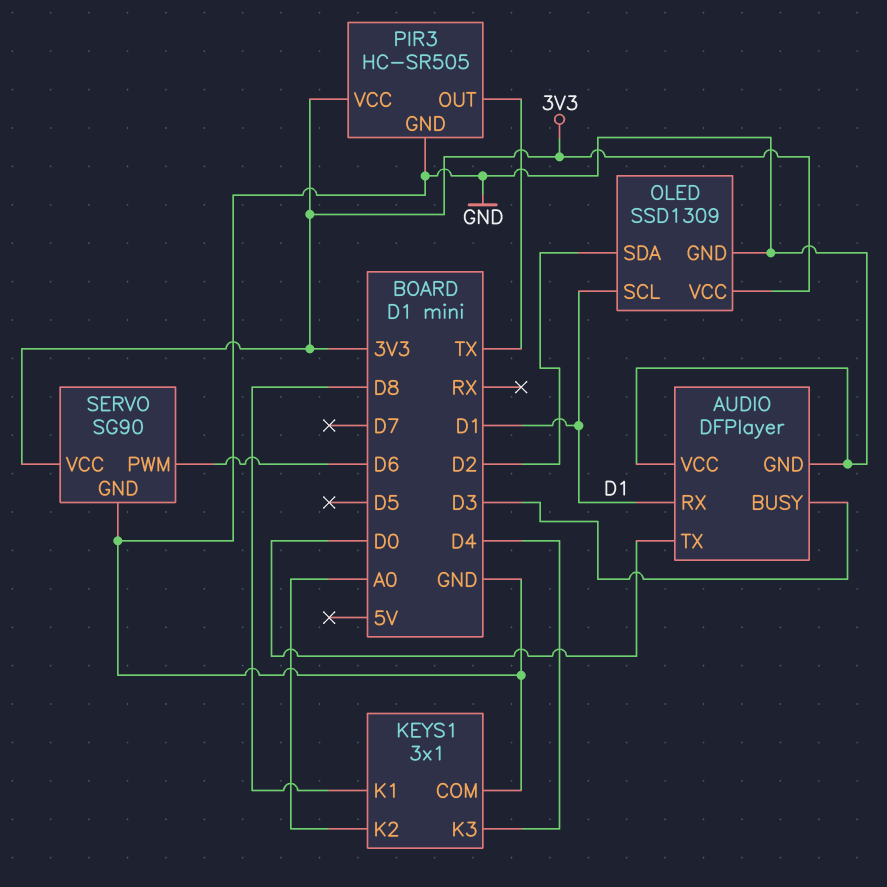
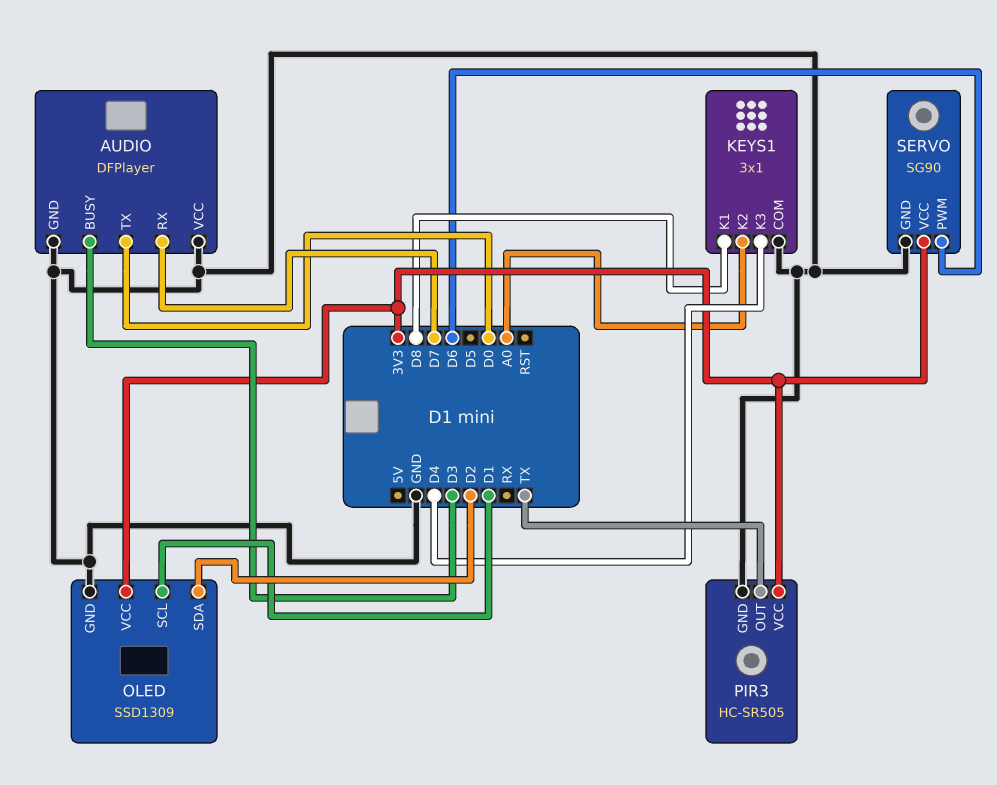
AUDIO pin RX: D1 -> D7

